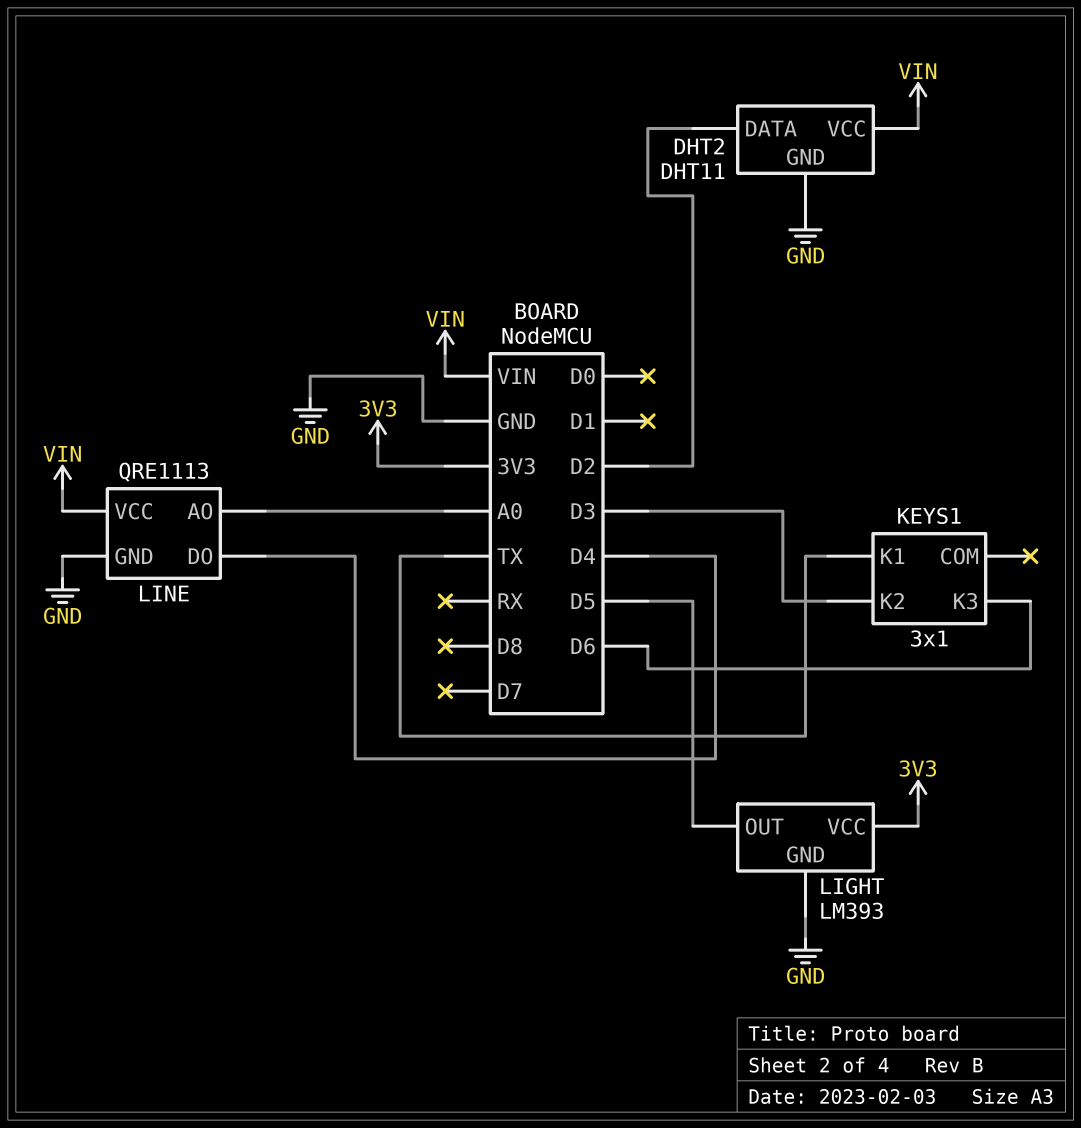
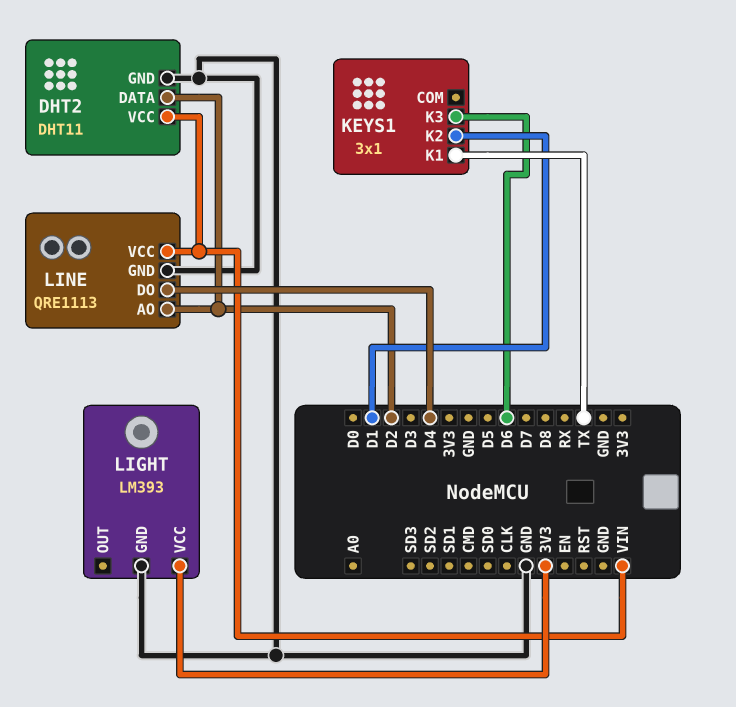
KEYS1 pin K2: D3 -> D1
LIGHT pin OUT: D5 -> none
LINE pin AO: A0 -> D2

